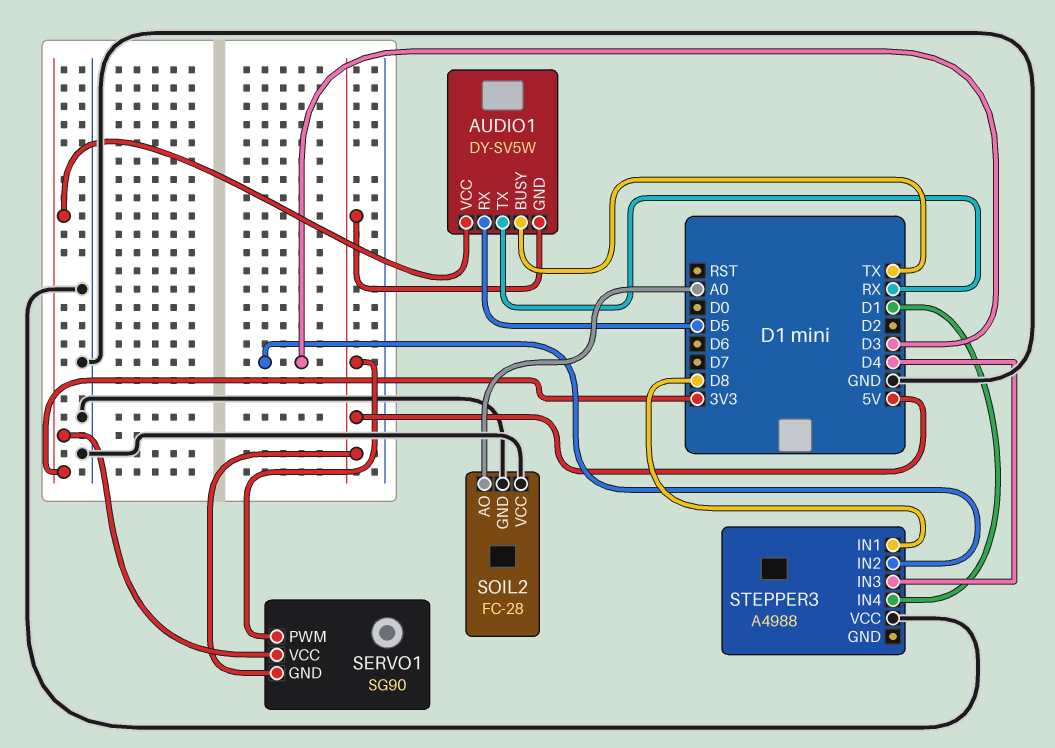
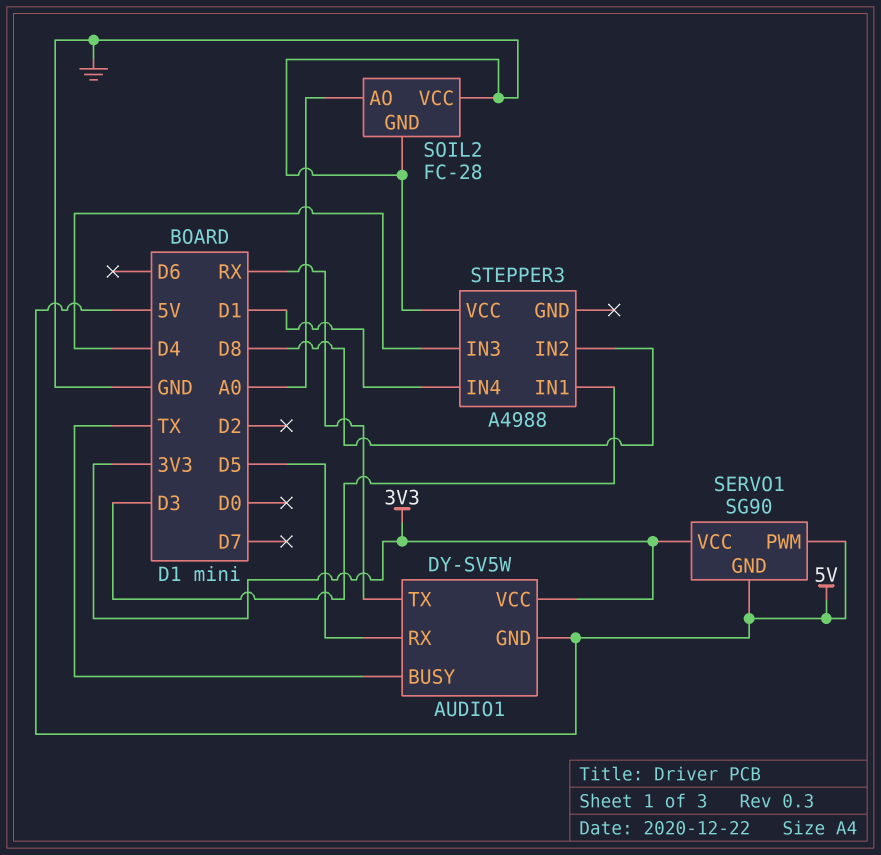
STEPPER3 pin IN1: D8 -> D3
STEPPER3 pin IN2: D3 -> D8

